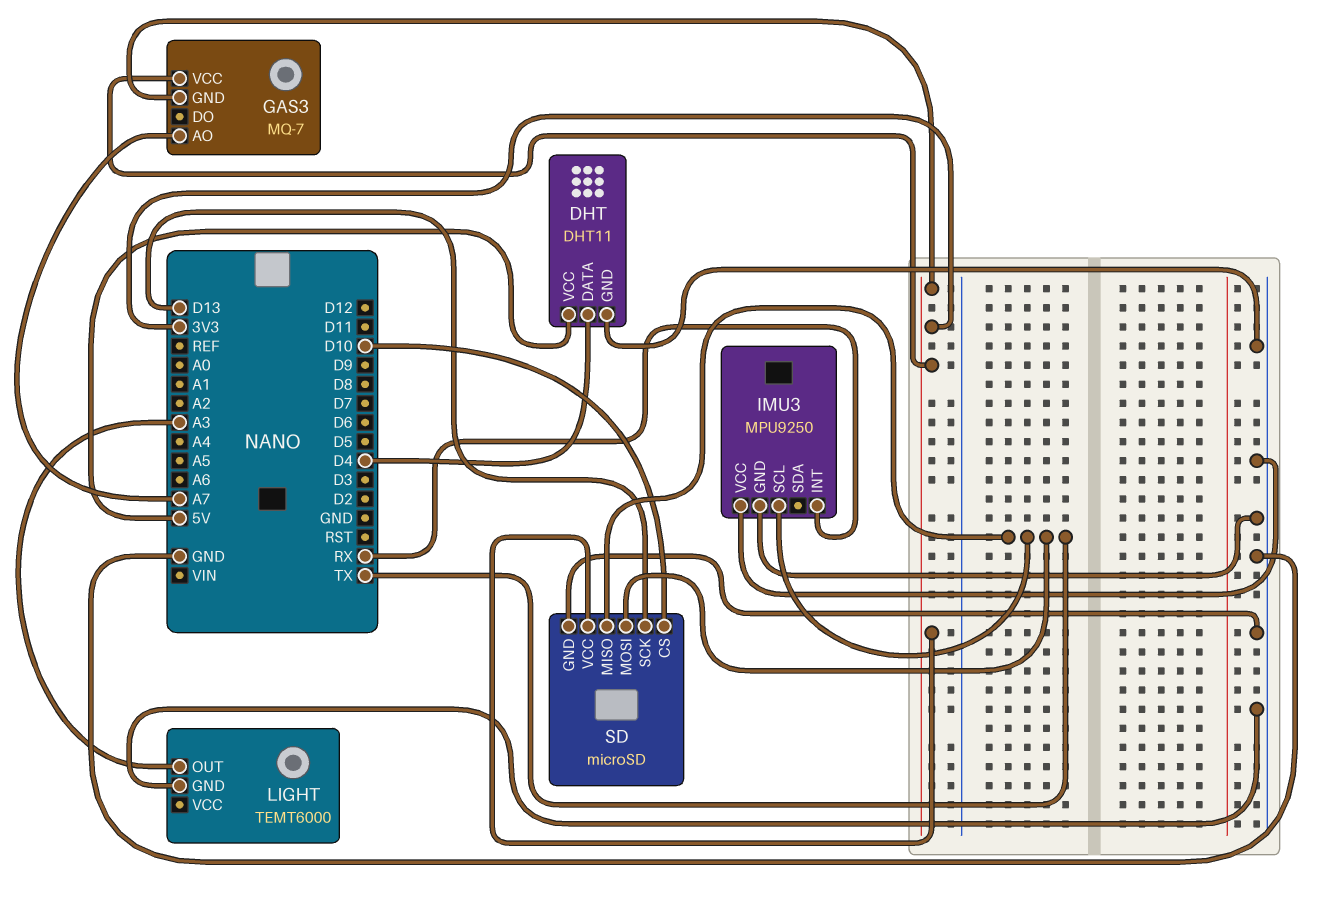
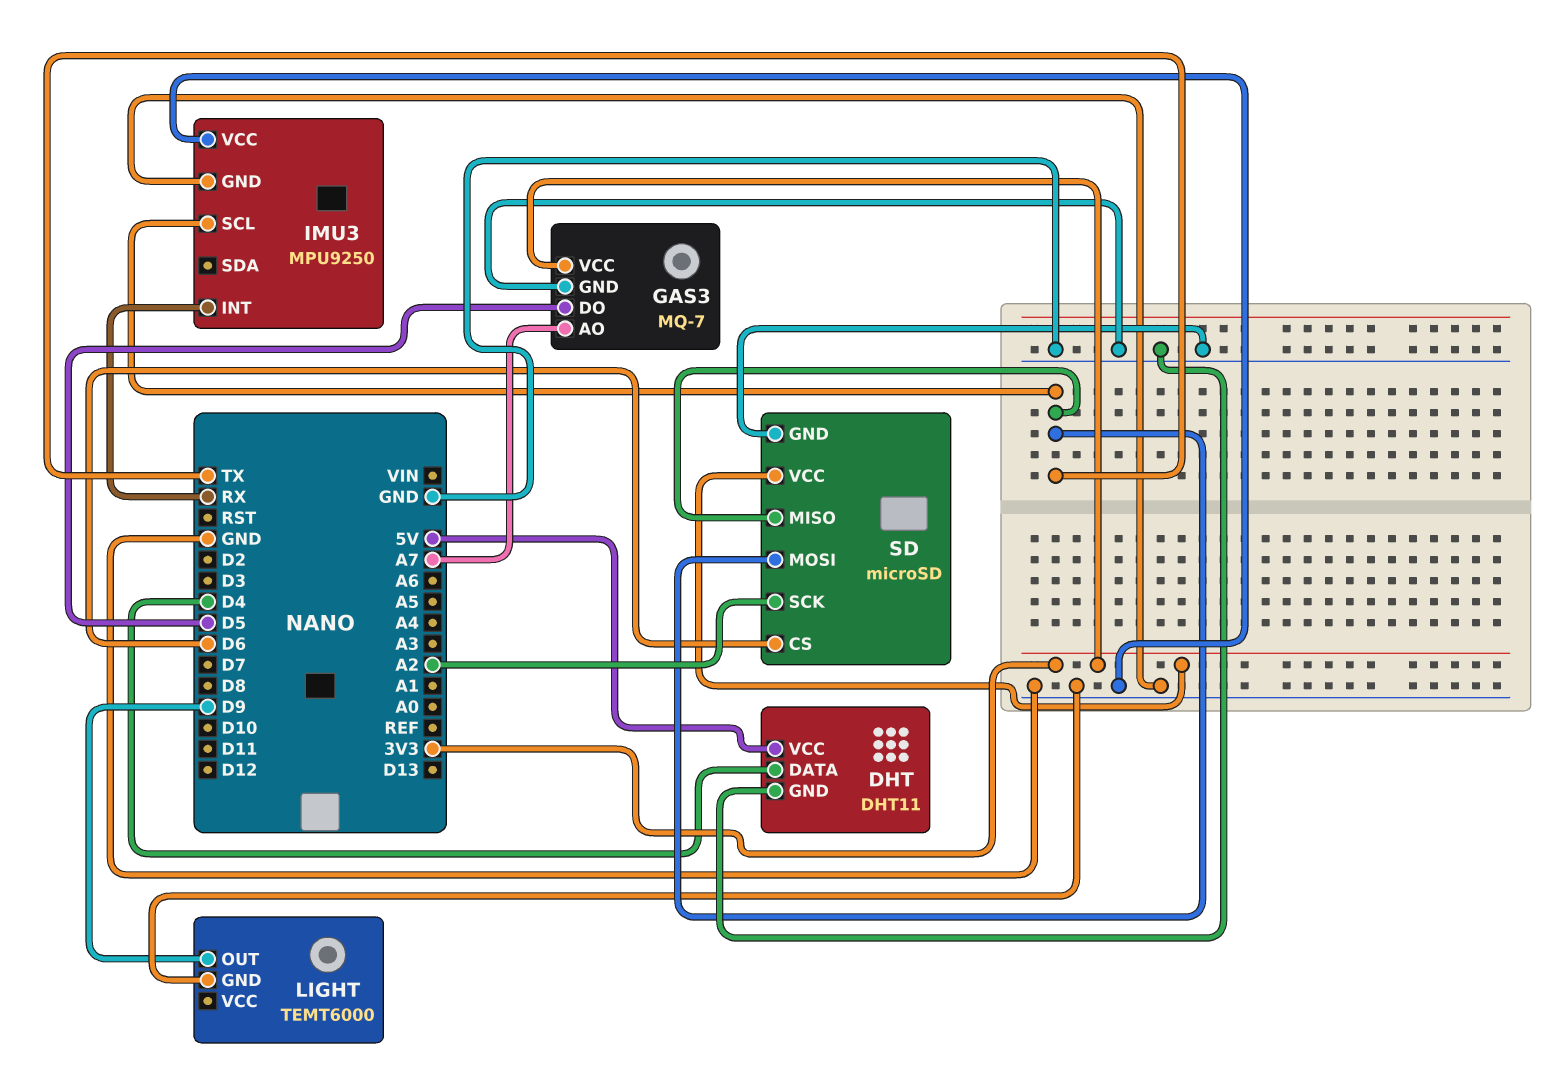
GAS3 pin DO: none -> D5
GAS3 pin GND: 3V3 -> GND
LIGHT pin OUT: A3 -> D9
SD pin CS: D10 -> D6
SD pin SCK: D13 -> A2

